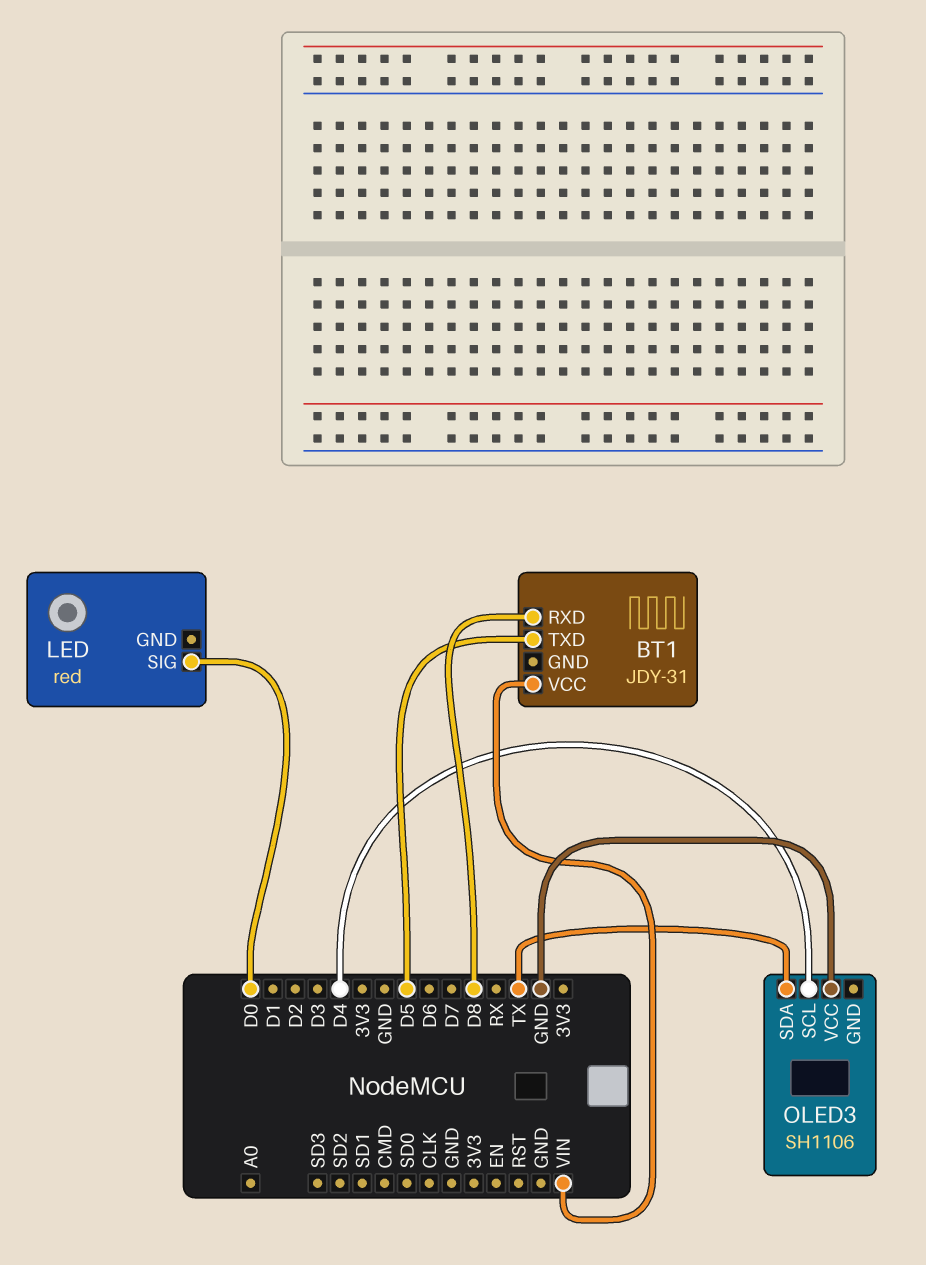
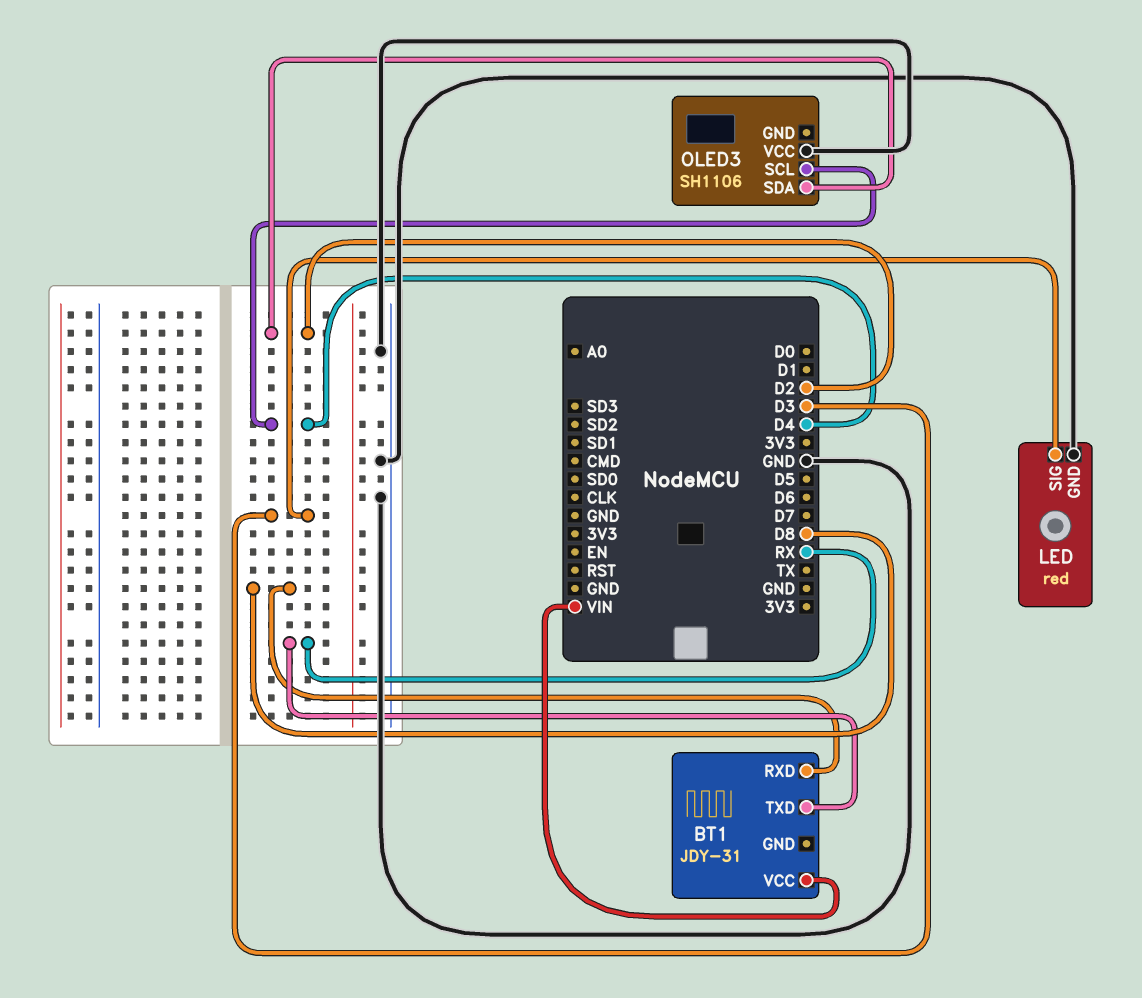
BT1 pin TXD: D5 -> RX
LED pin GND: none -> GND
LED pin SIG: D0 -> D3
OLED3 pin SDA: TX -> D2

